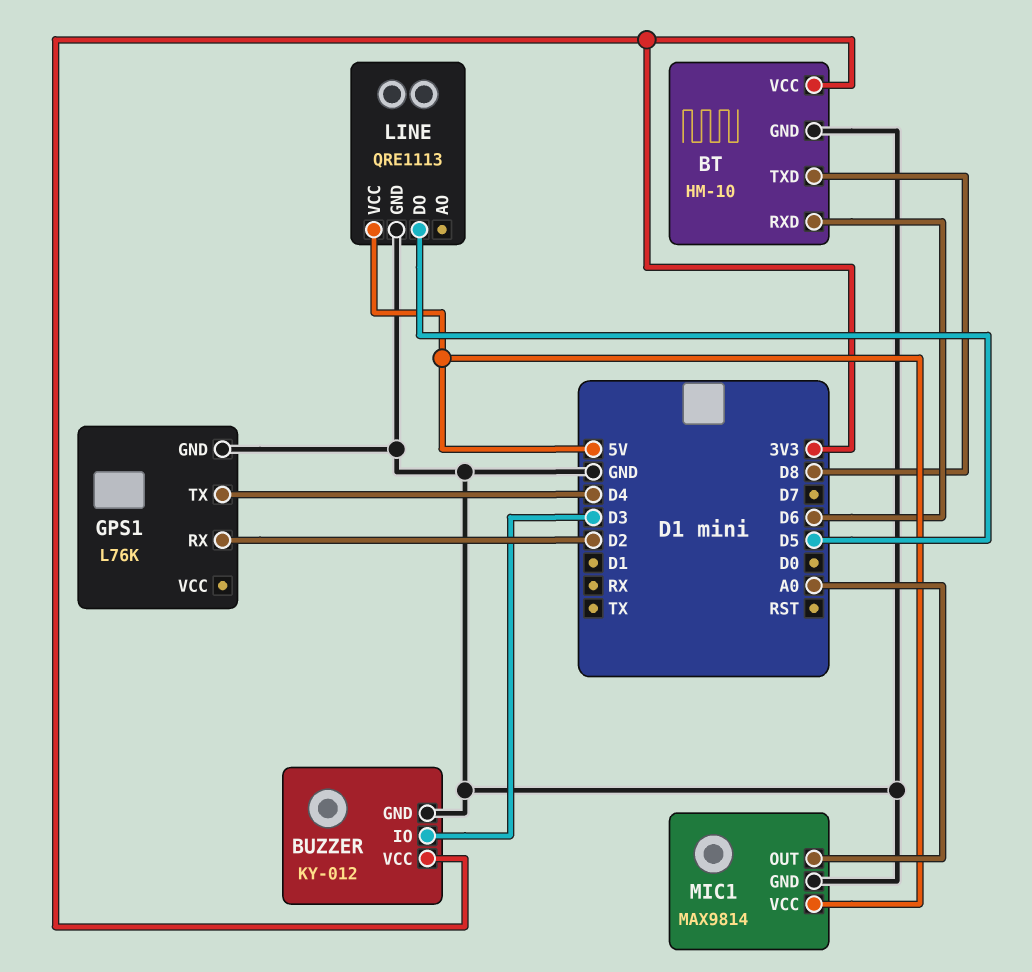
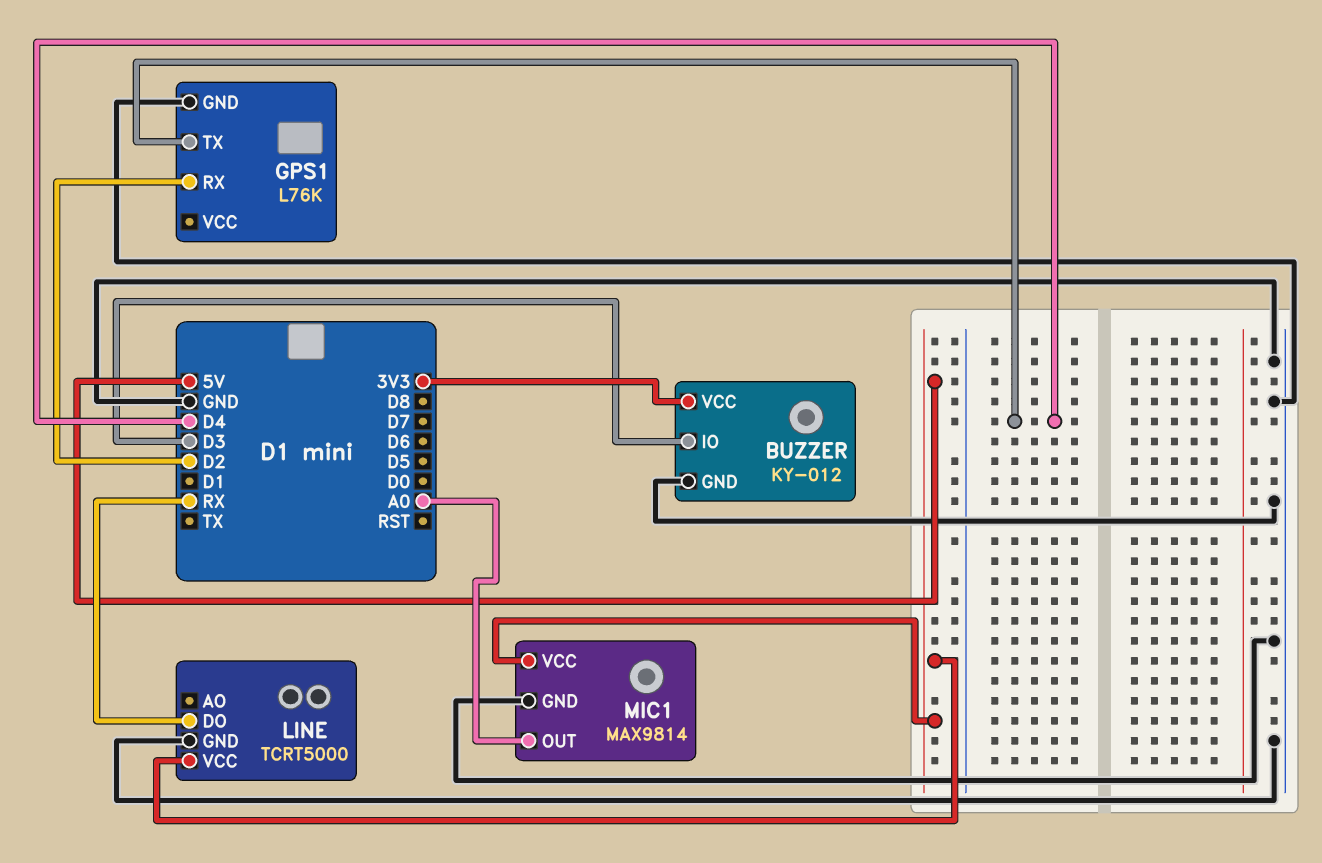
BT: HM-10 -> none
BT pin GND: GND -> none
BT pin RXD: D6 -> none
BT pin TXD: D8 -> none
BT pin VCC: 3V3 -> none
LINE: QRE1113 -> TCRT5000
LINE pin DO: D5 -> RX

